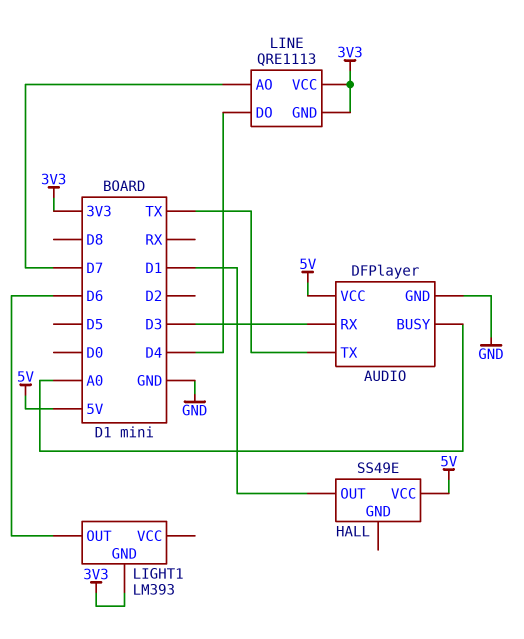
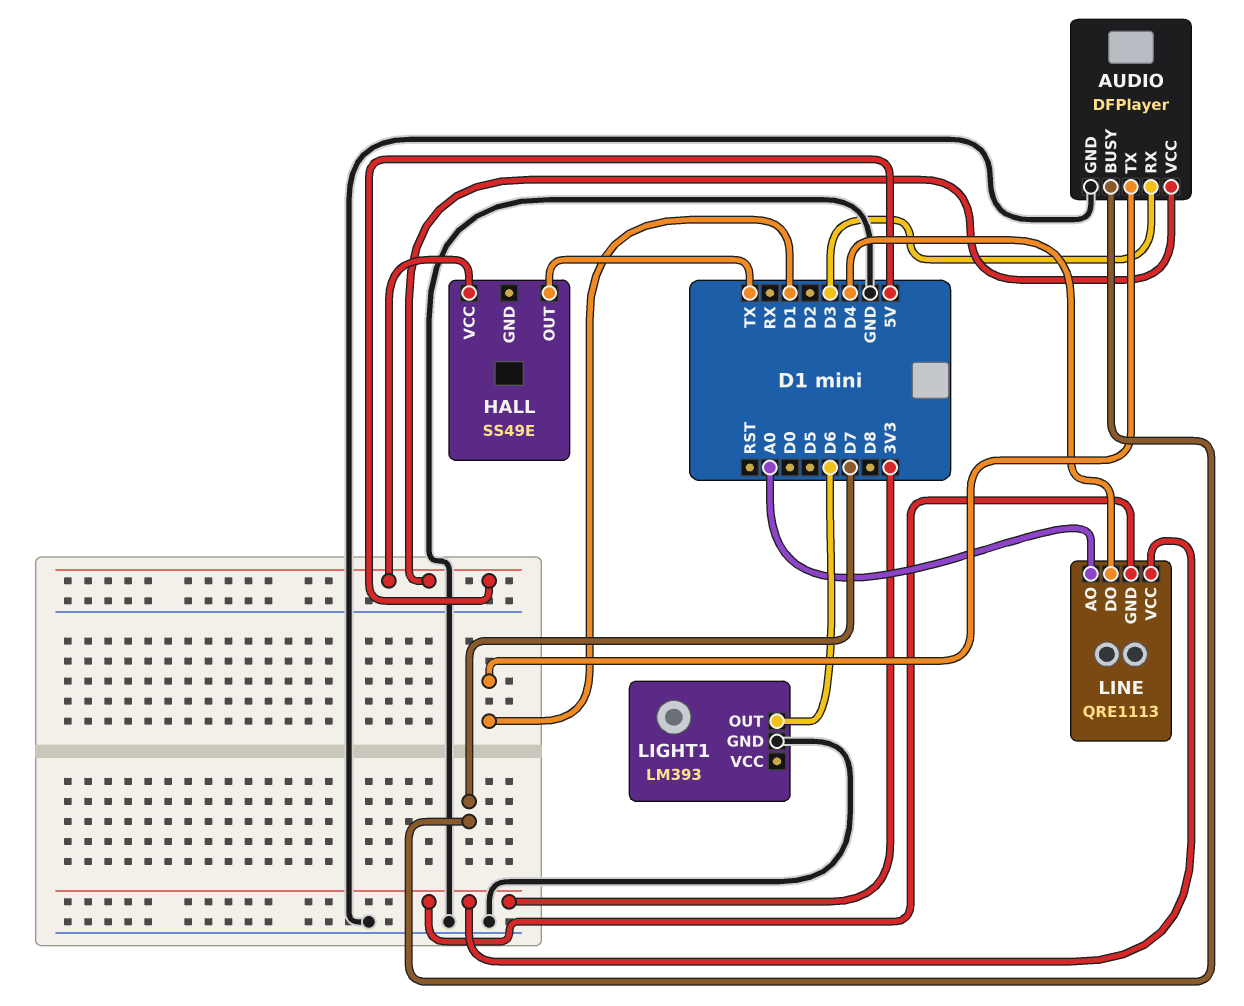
AUDIO pin BUSY: A0 -> D7
AUDIO pin TX: TX -> D1
HALL pin OUT: D1 -> TX
LIGHT1 pin GND: 3V3 -> GND
LINE pin AO: D7 -> A0

